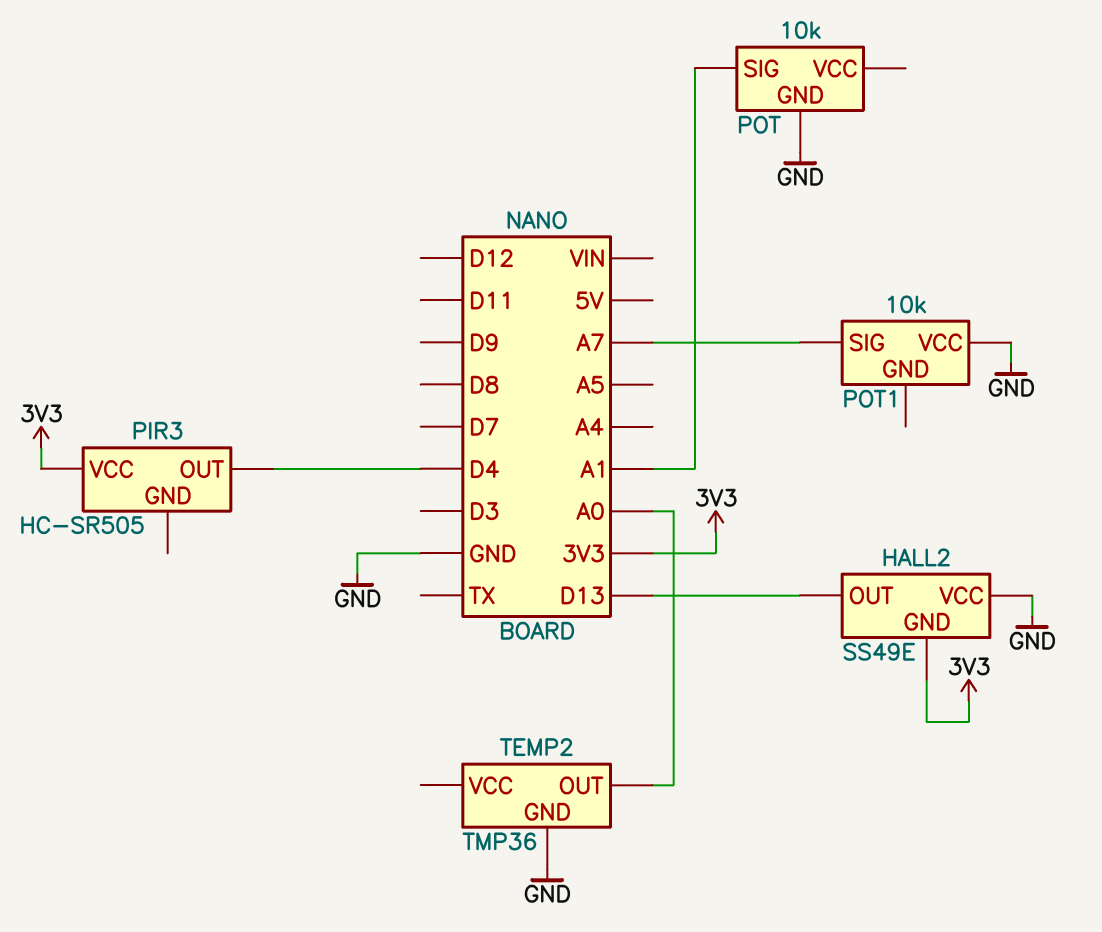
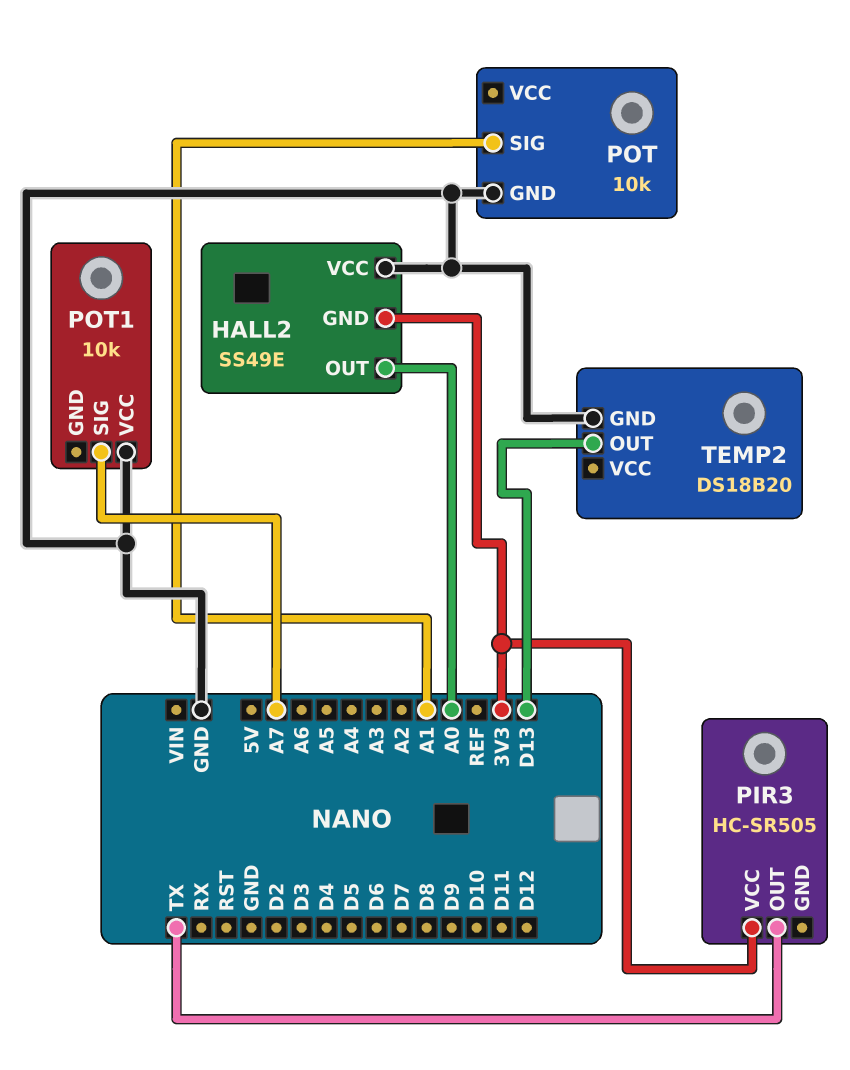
HALL2 pin OUT: D13 -> A0
PIR3 pin OUT: D4 -> TX
TEMP2: TMP36 -> DS18B20
TEMP2 pin OUT: A0 -> D13

